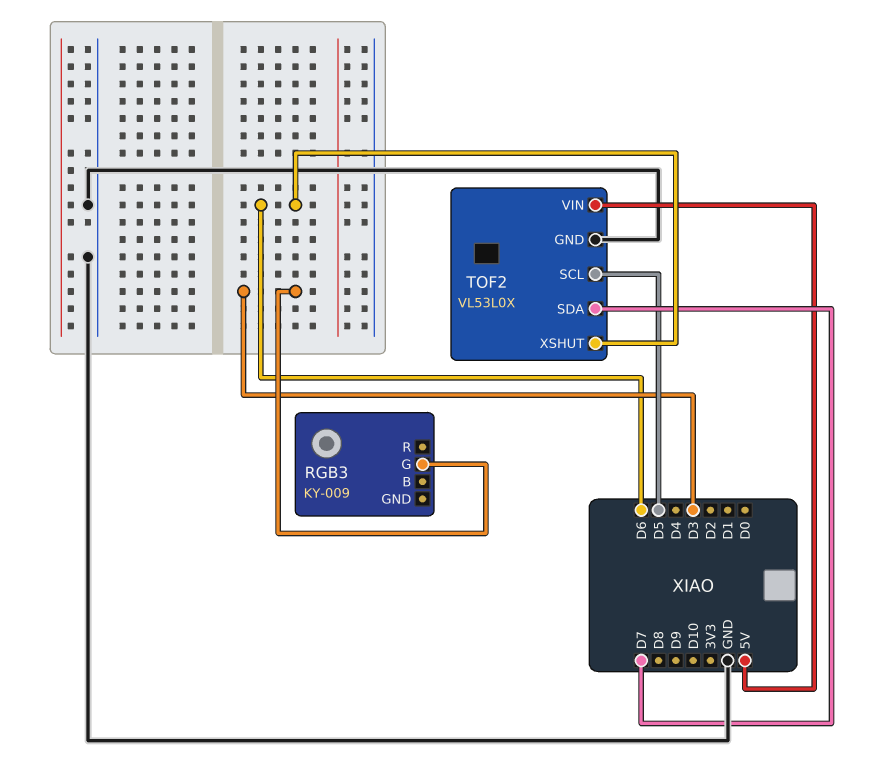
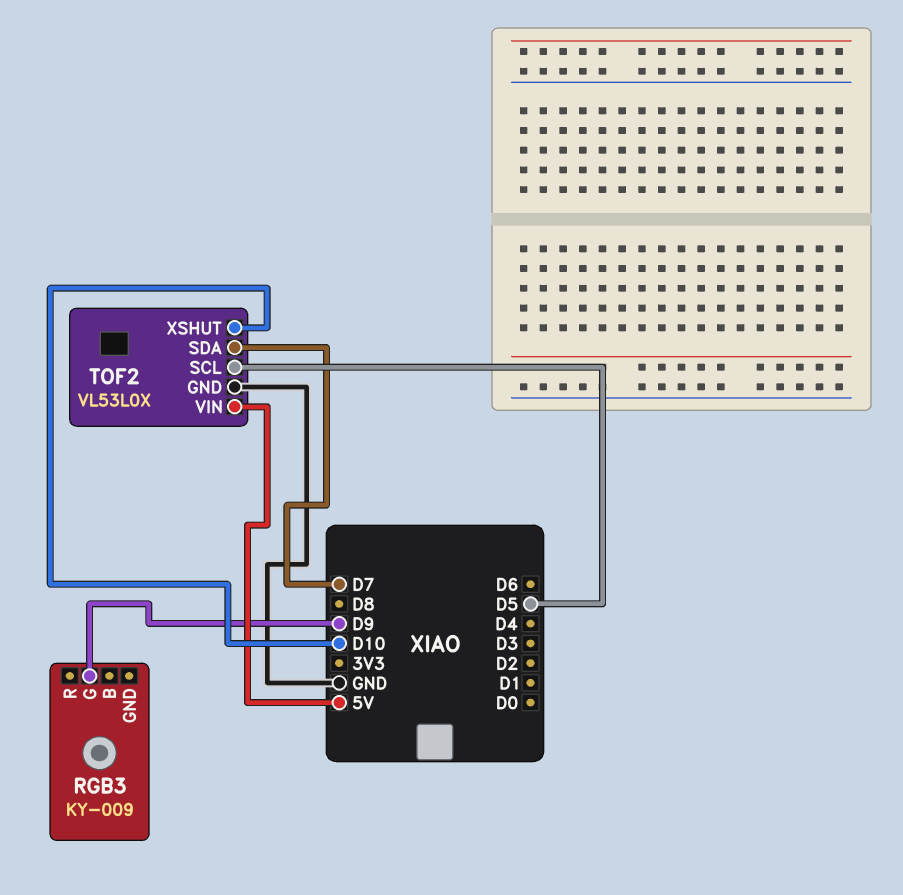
RGB3 pin G: D3 -> D9
TOF2 pin XSHUT: D6 -> D10

